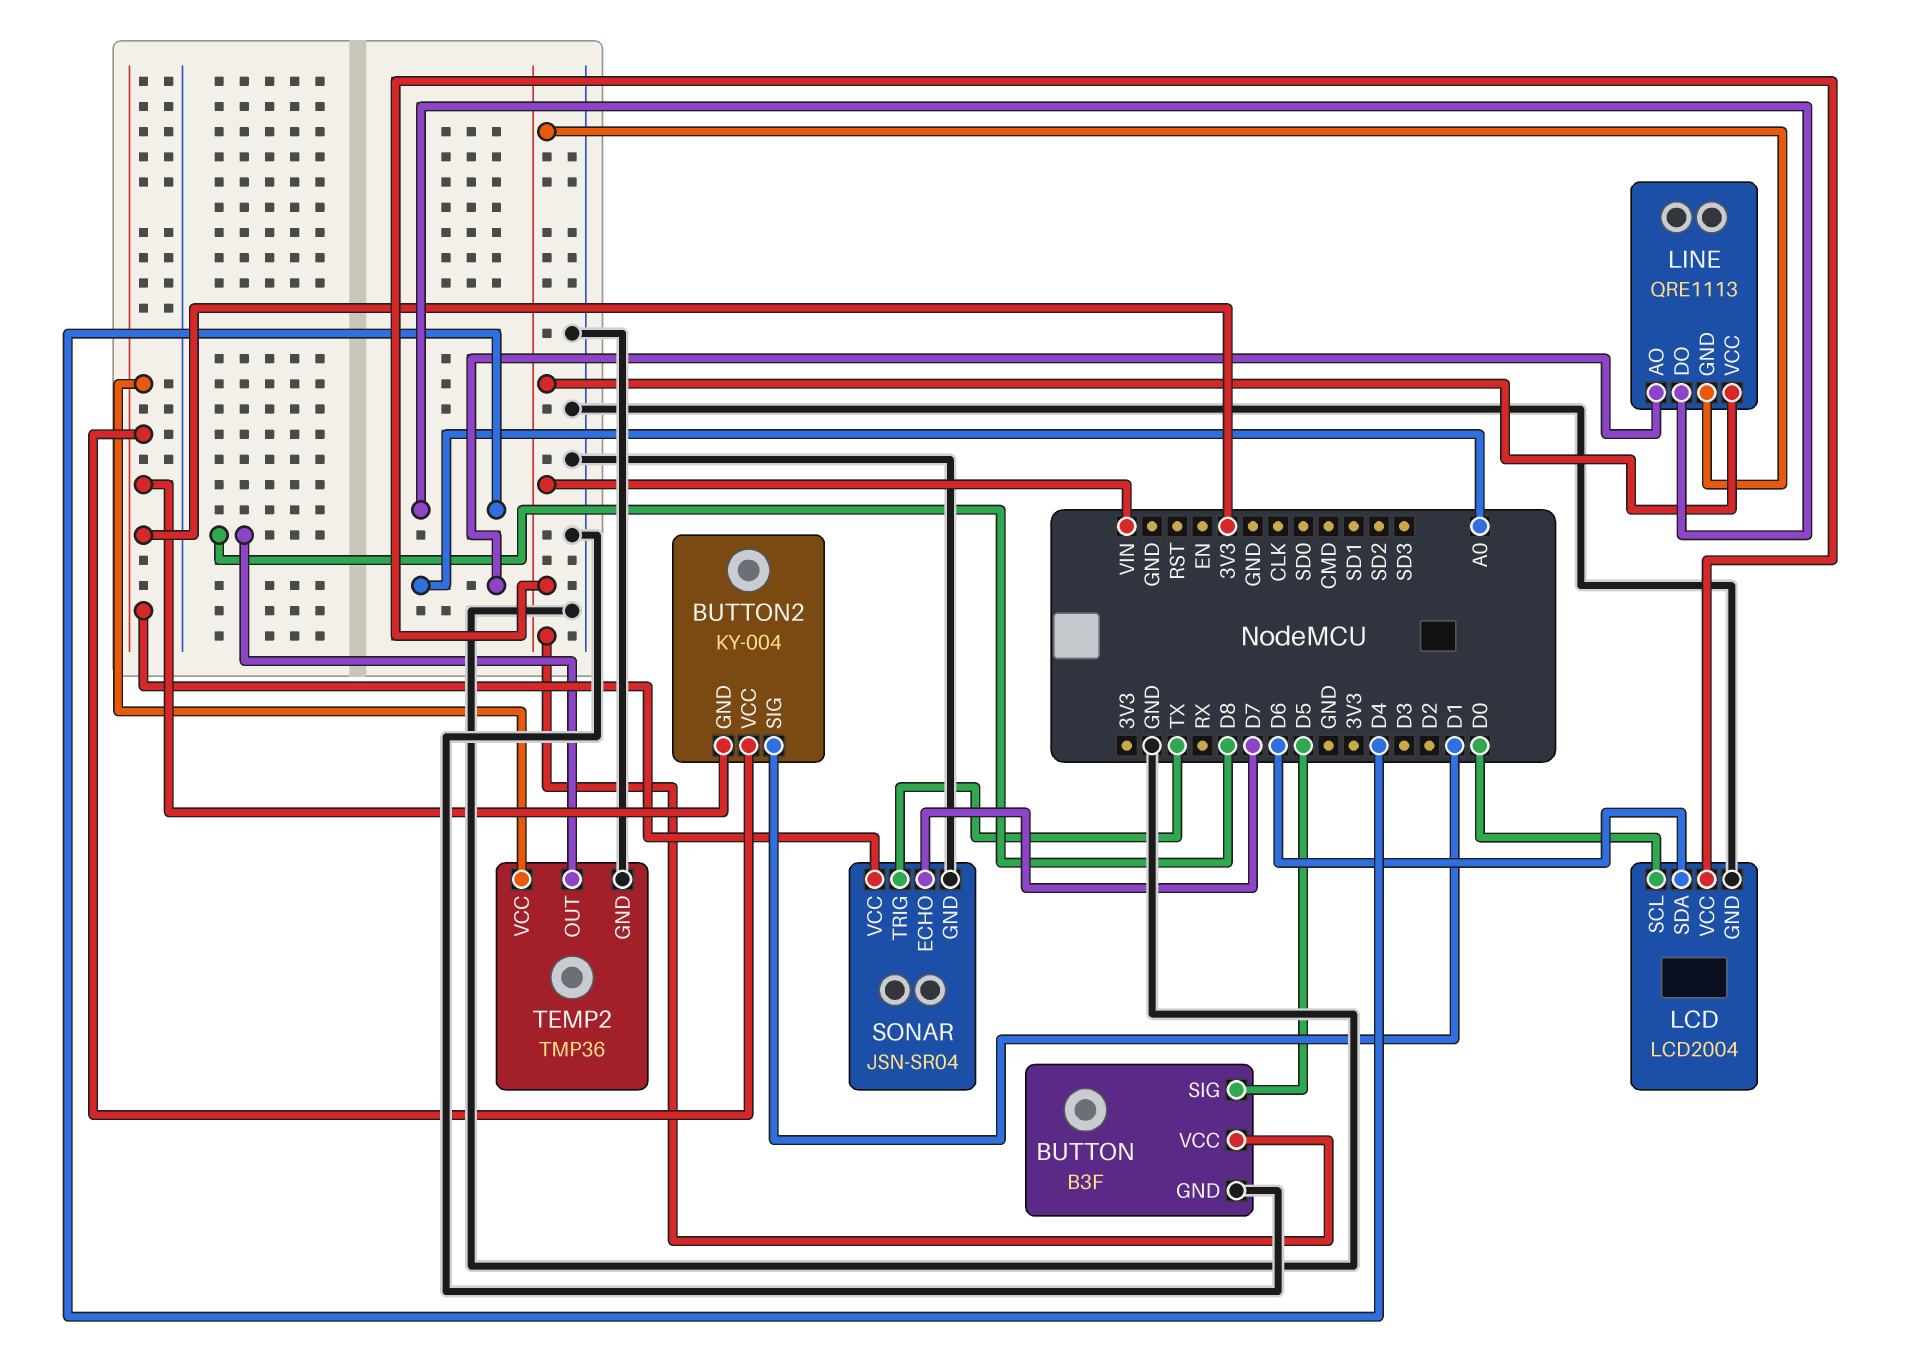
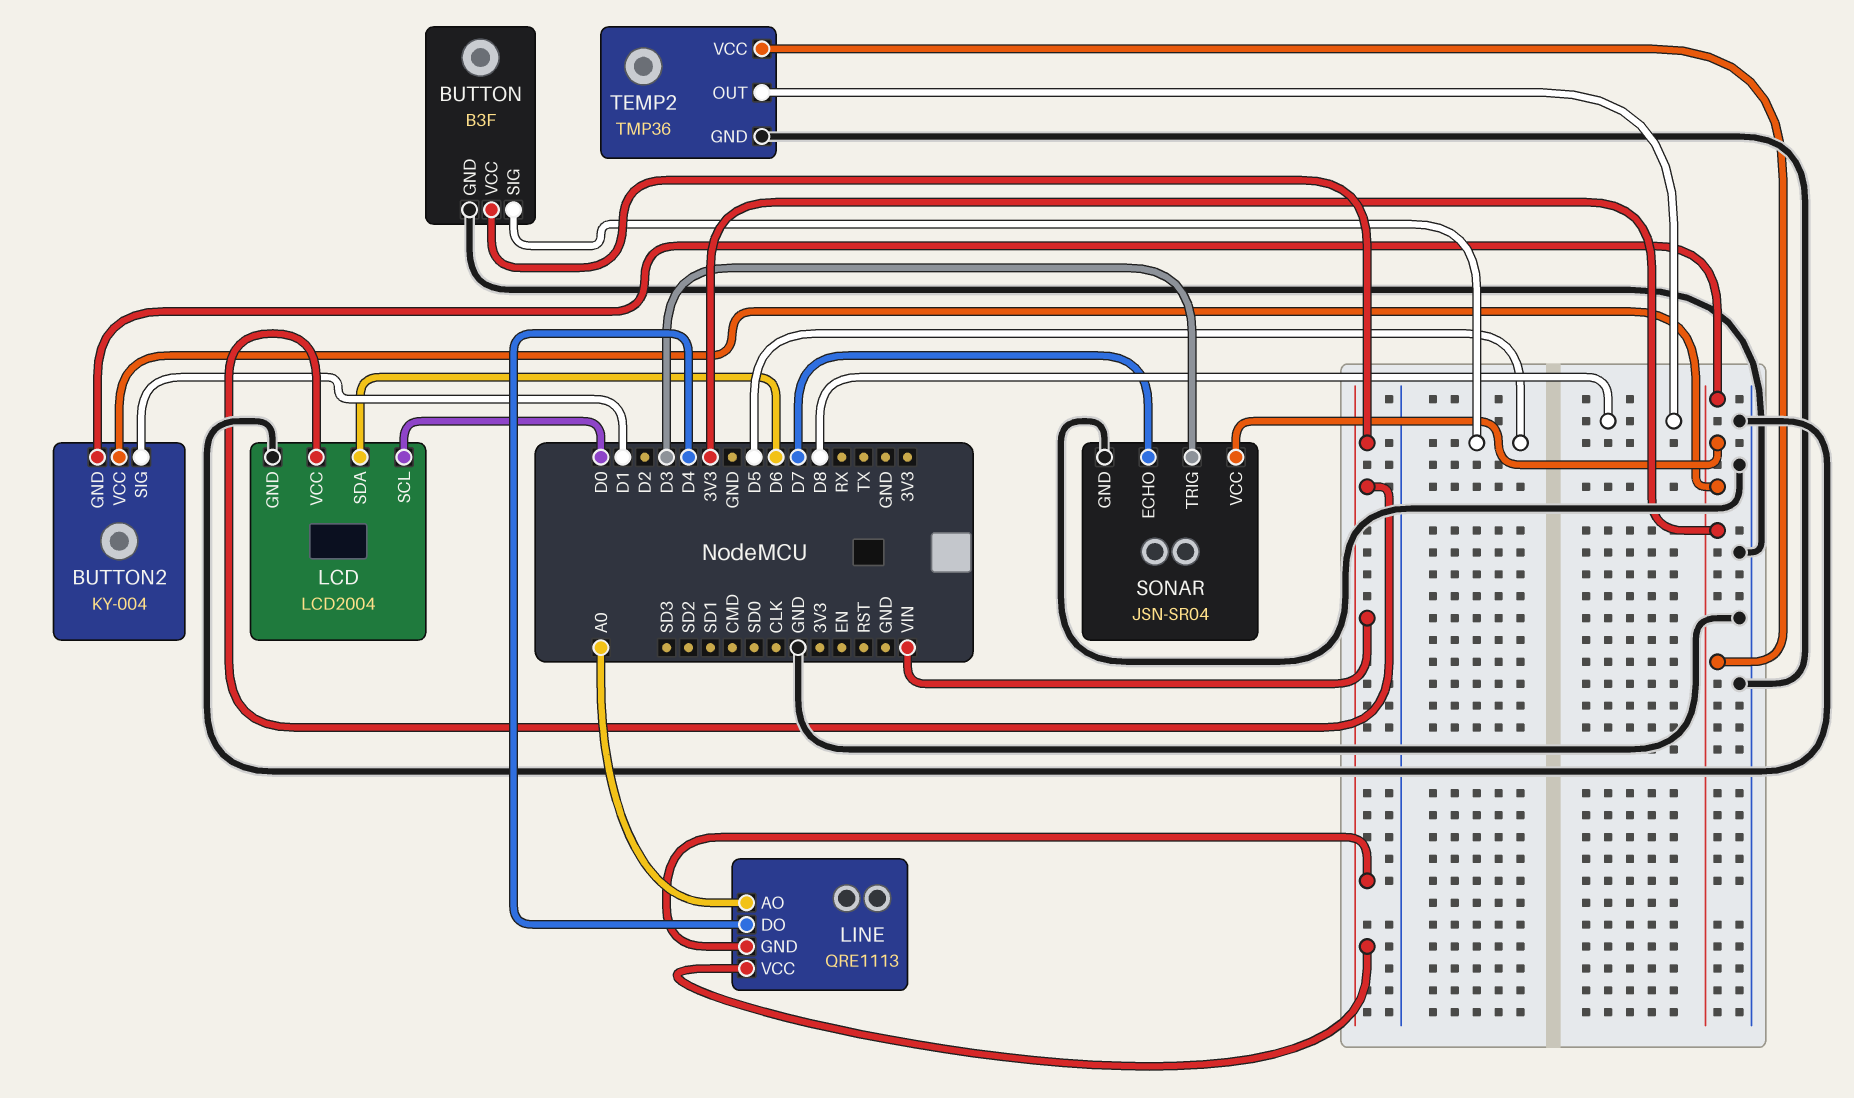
SONAR pin TRIG: TX -> D3

